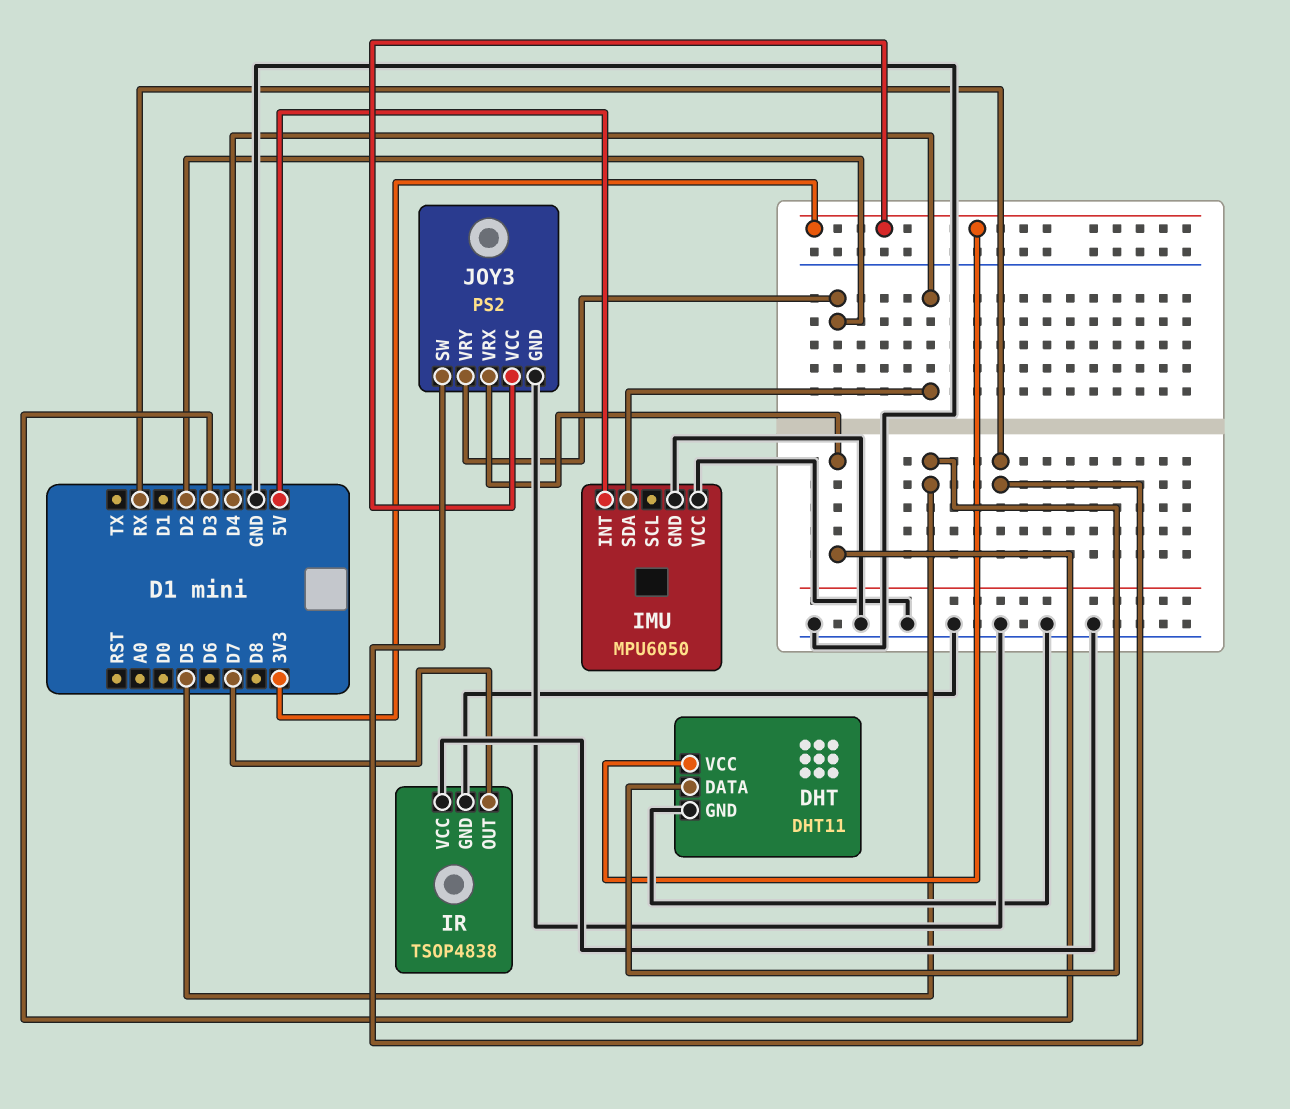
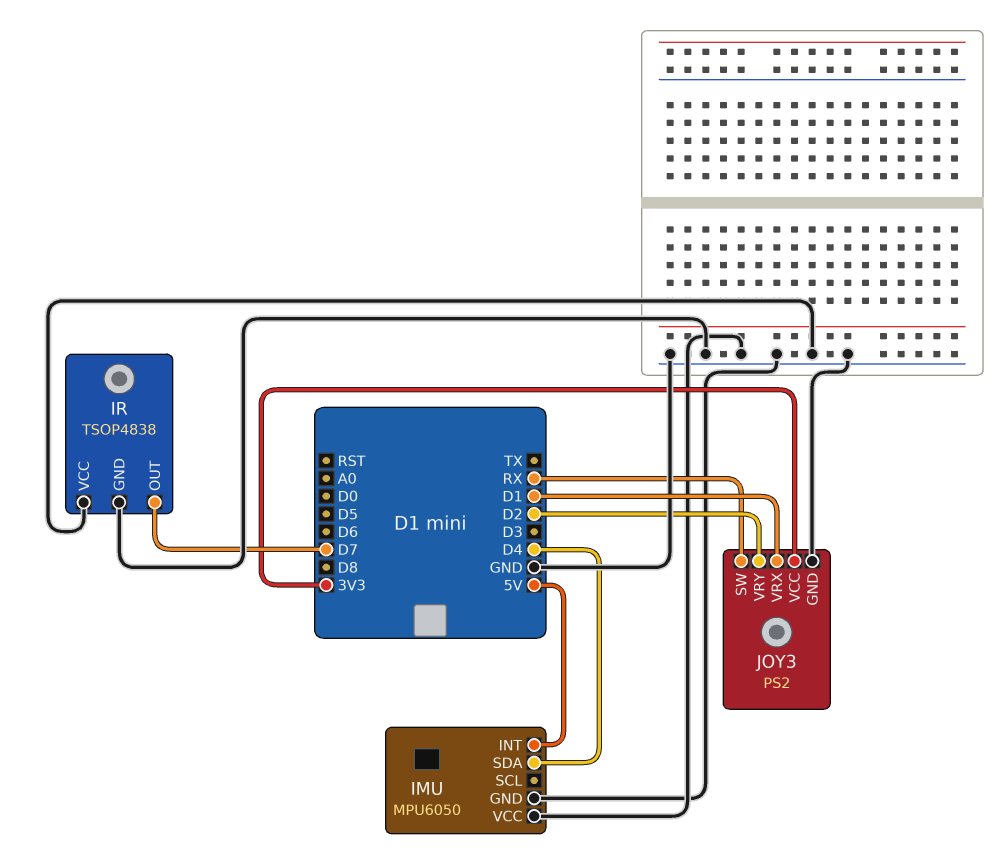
DHT: DHT11 -> none
DHT pin DATA: D5 -> none
DHT pin GND: GND -> none
DHT pin VCC: 3V3 -> none
JOY3 pin VRX: D3 -> D1

